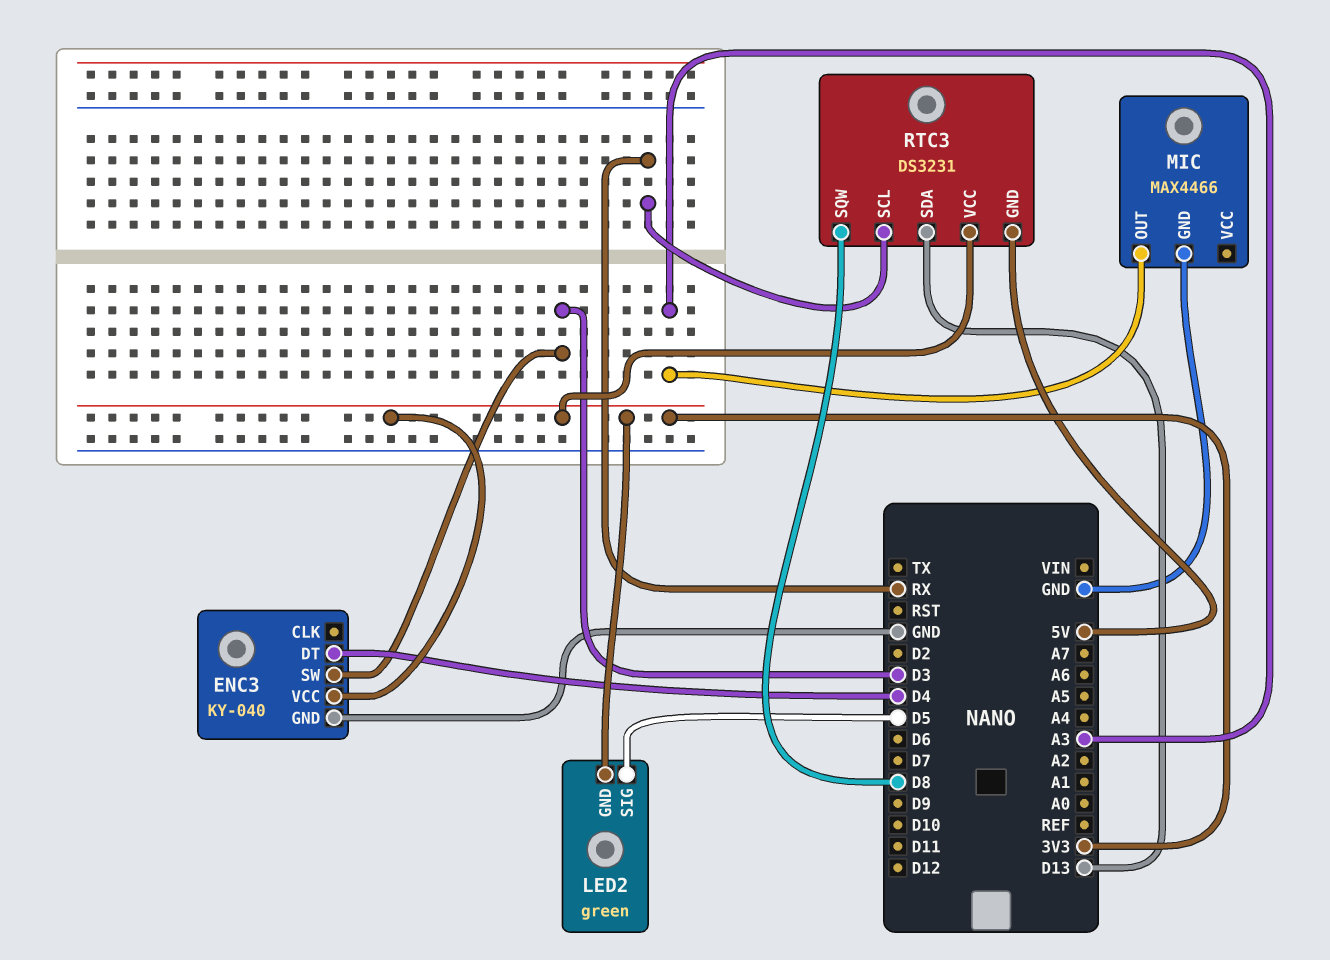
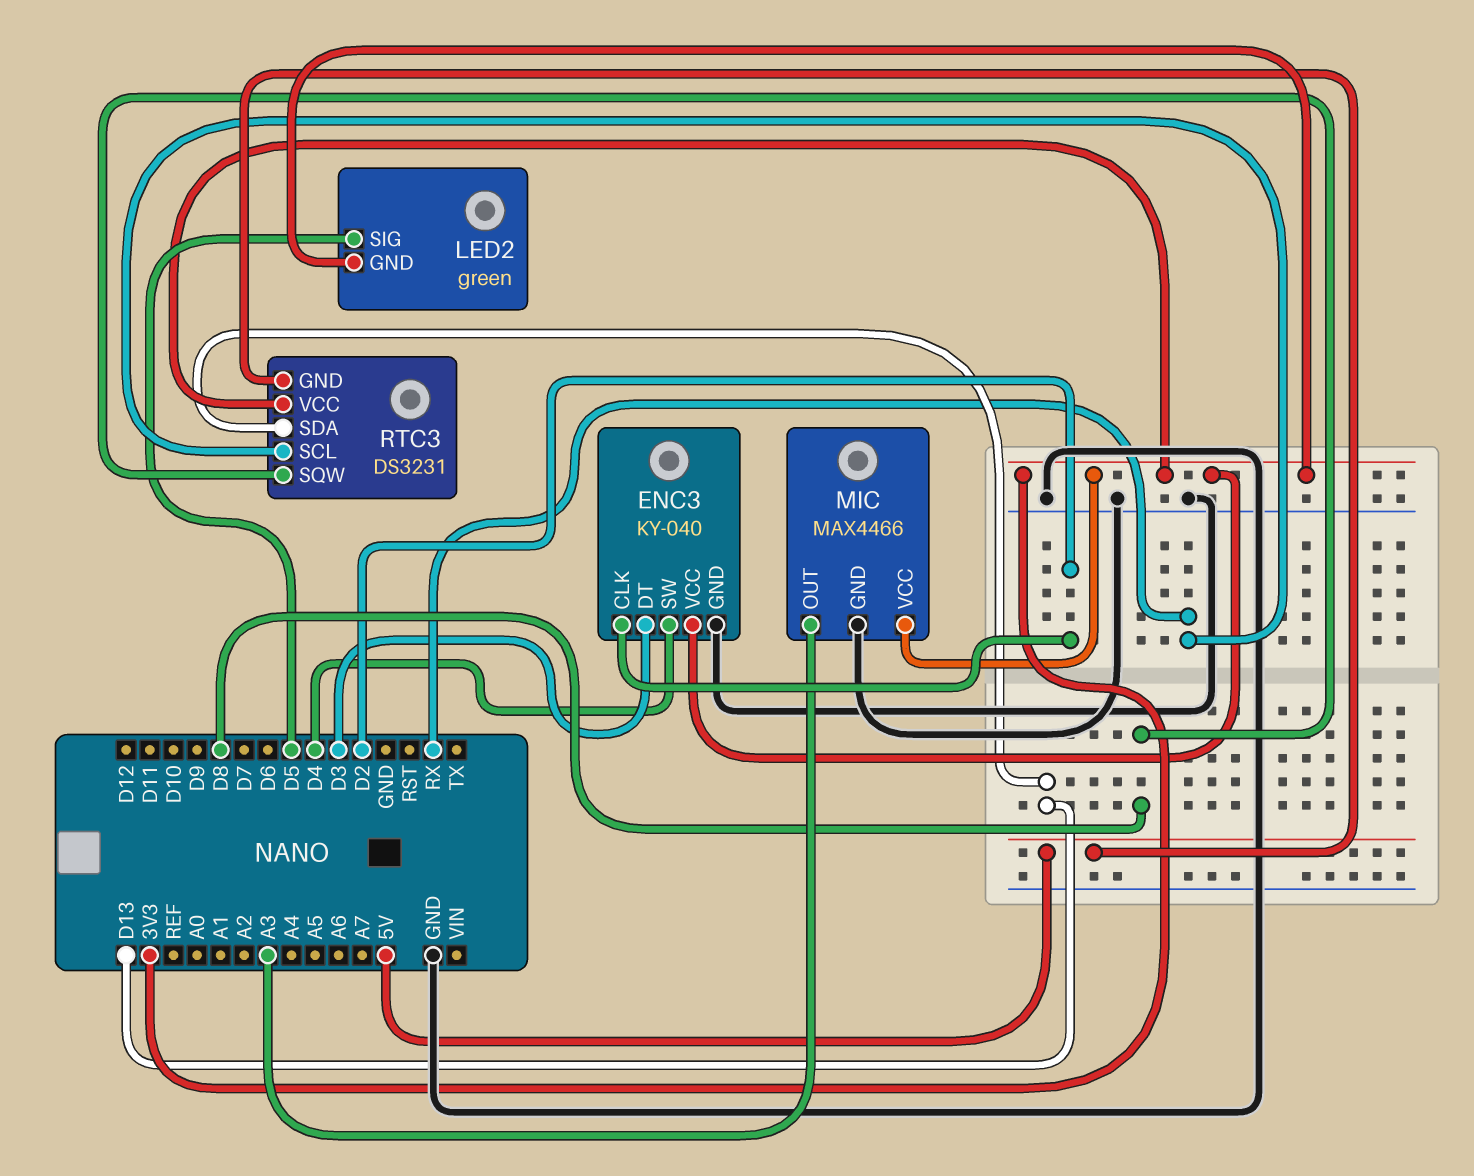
ENC3 pin CLK: none -> D2
ENC3 pin DT: D4 -> D3
ENC3 pin SW: D3 -> D4
MIC pin VCC: none -> 3V3

